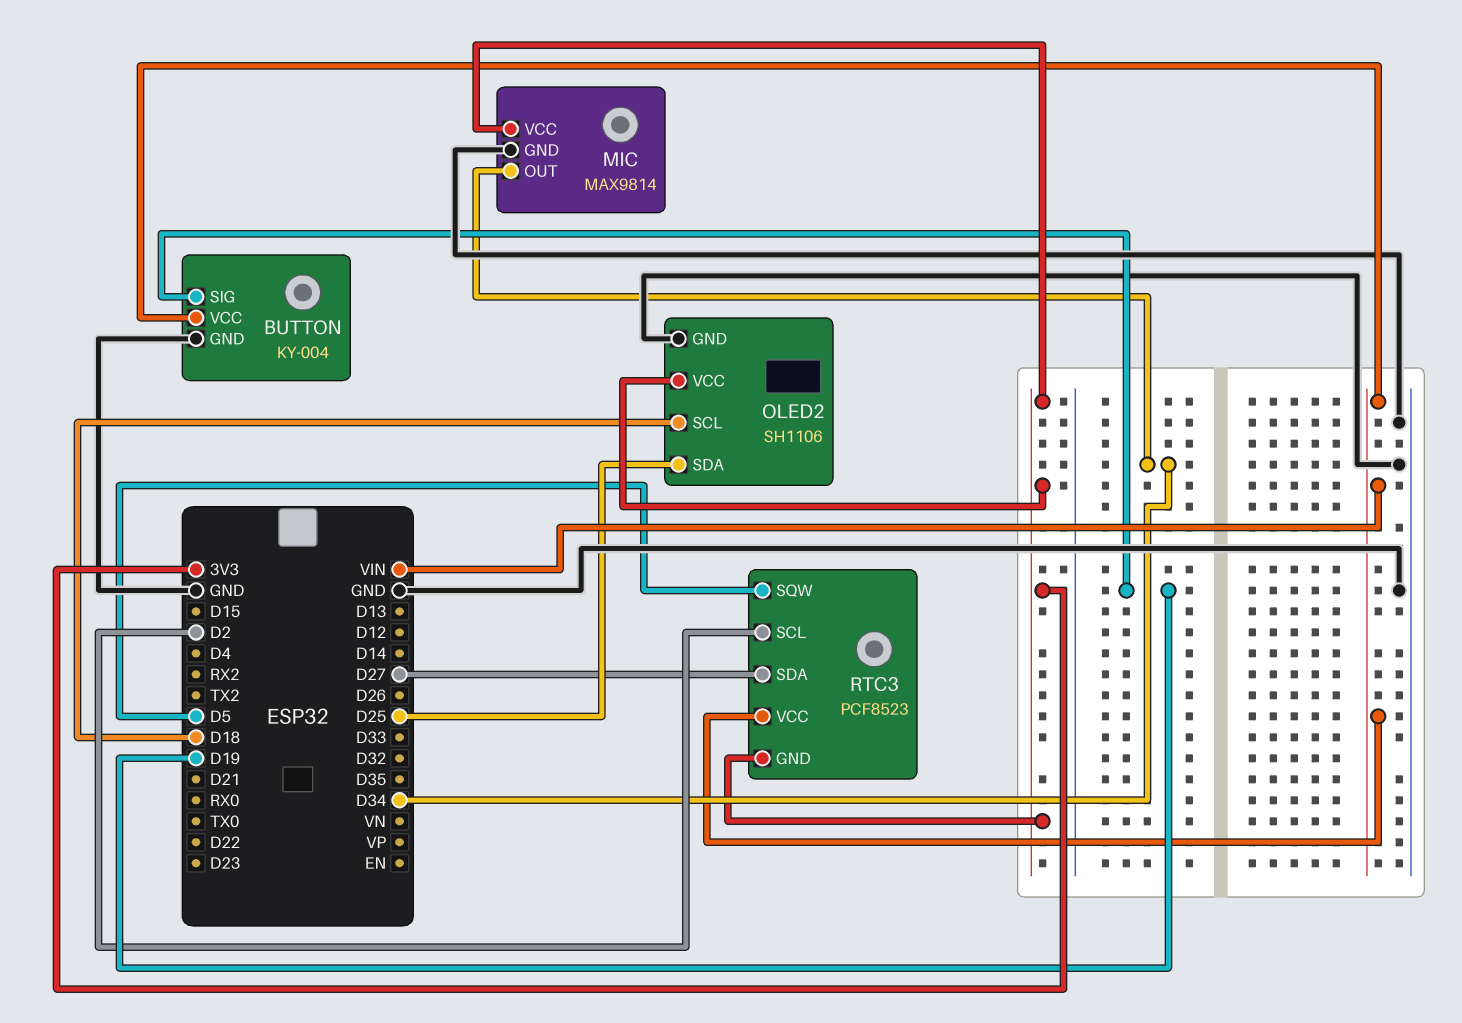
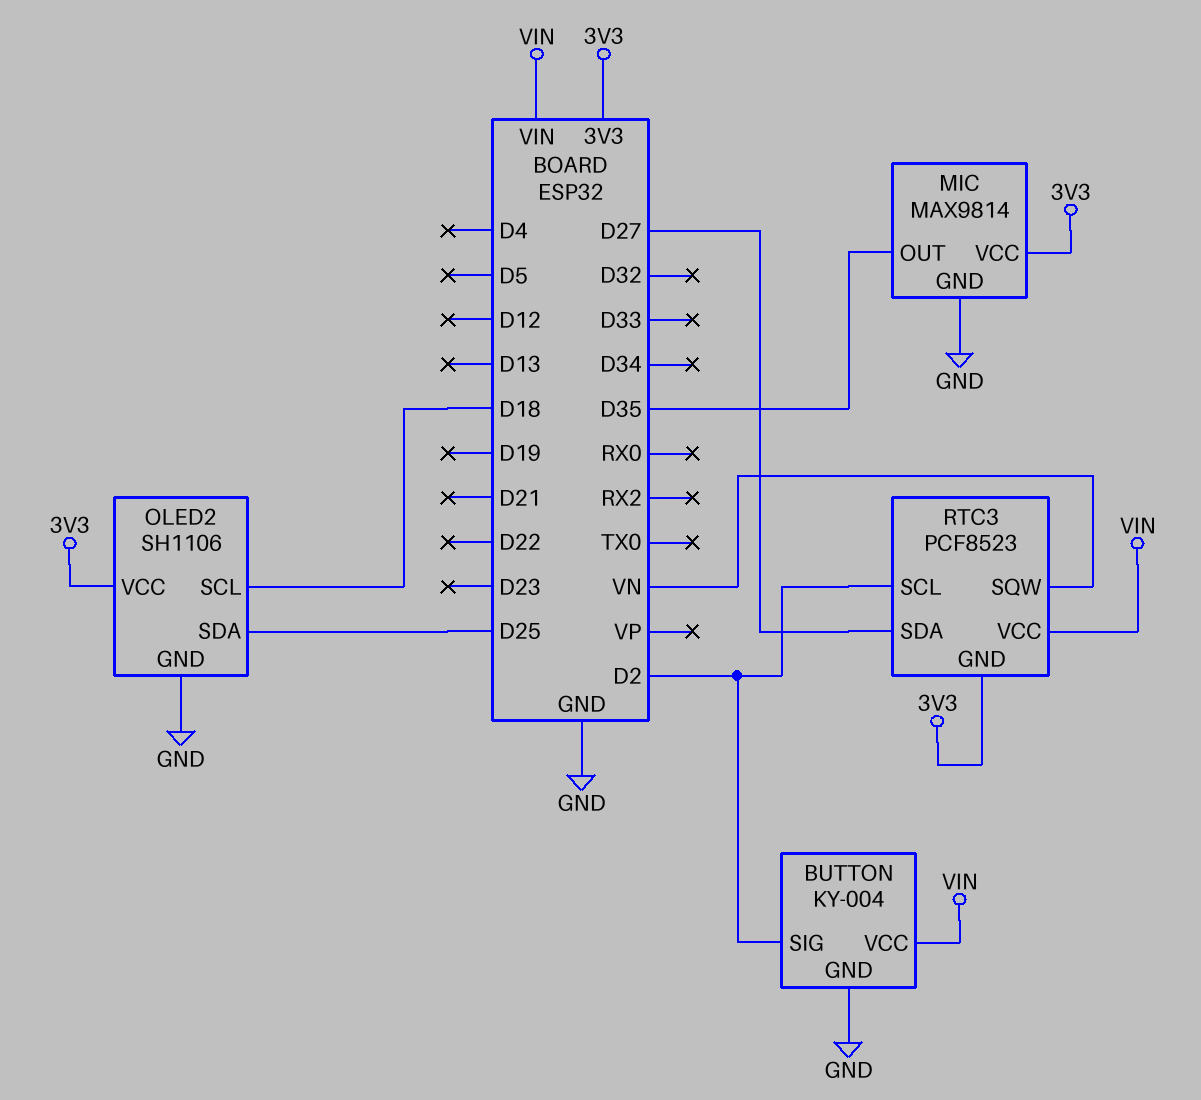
BUTTON pin SIG: D19 -> D2
MIC pin OUT: D34 -> D35
RTC3 pin SQW: D5 -> VN

